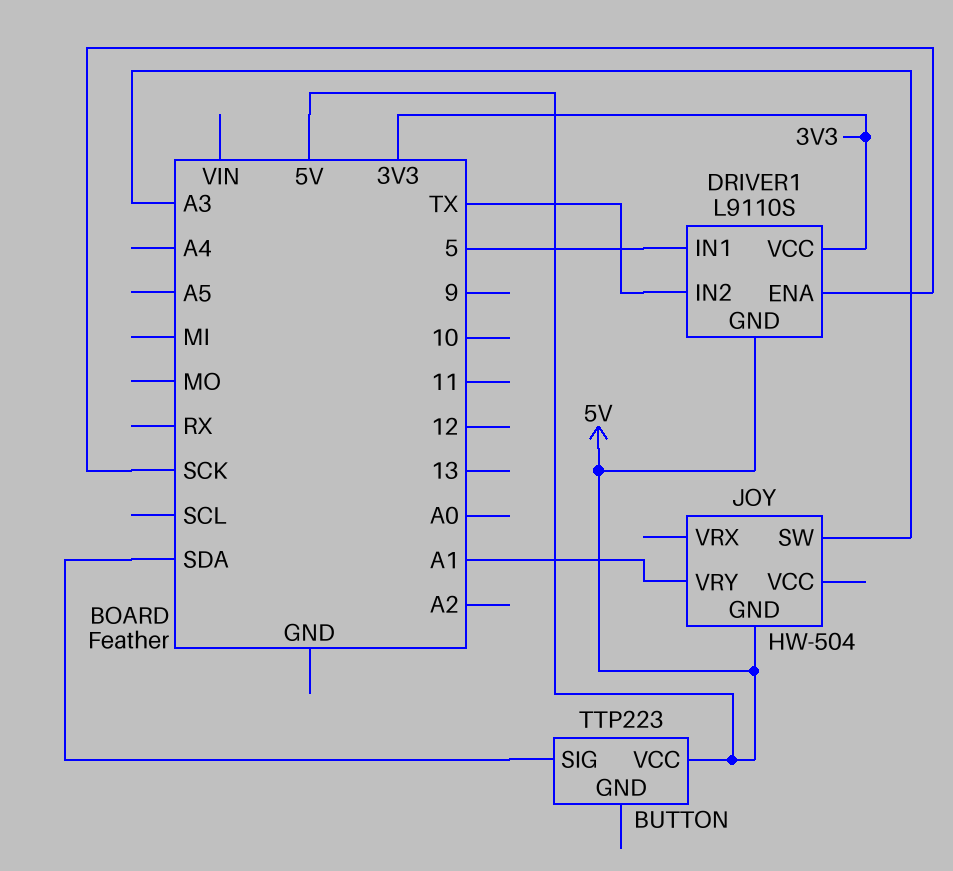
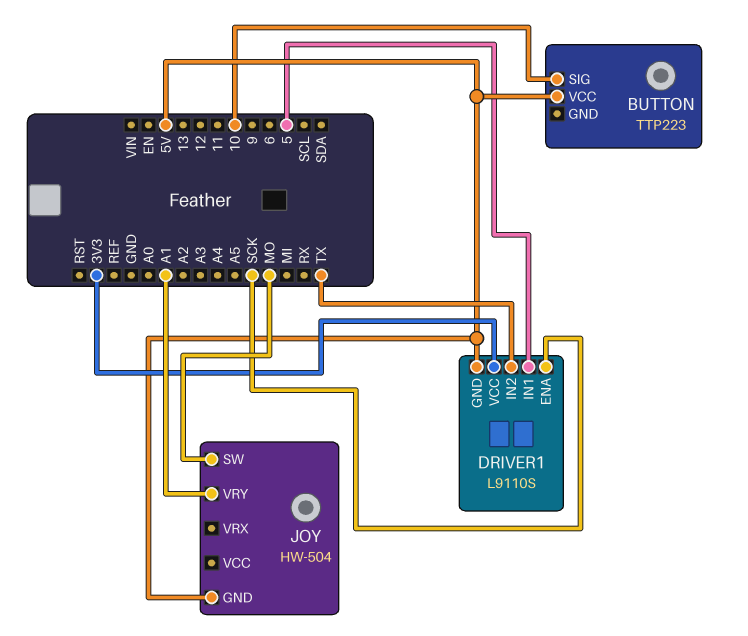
BUTTON pin SIG: SDA -> 10
JOY pin SW: A3 -> MO

